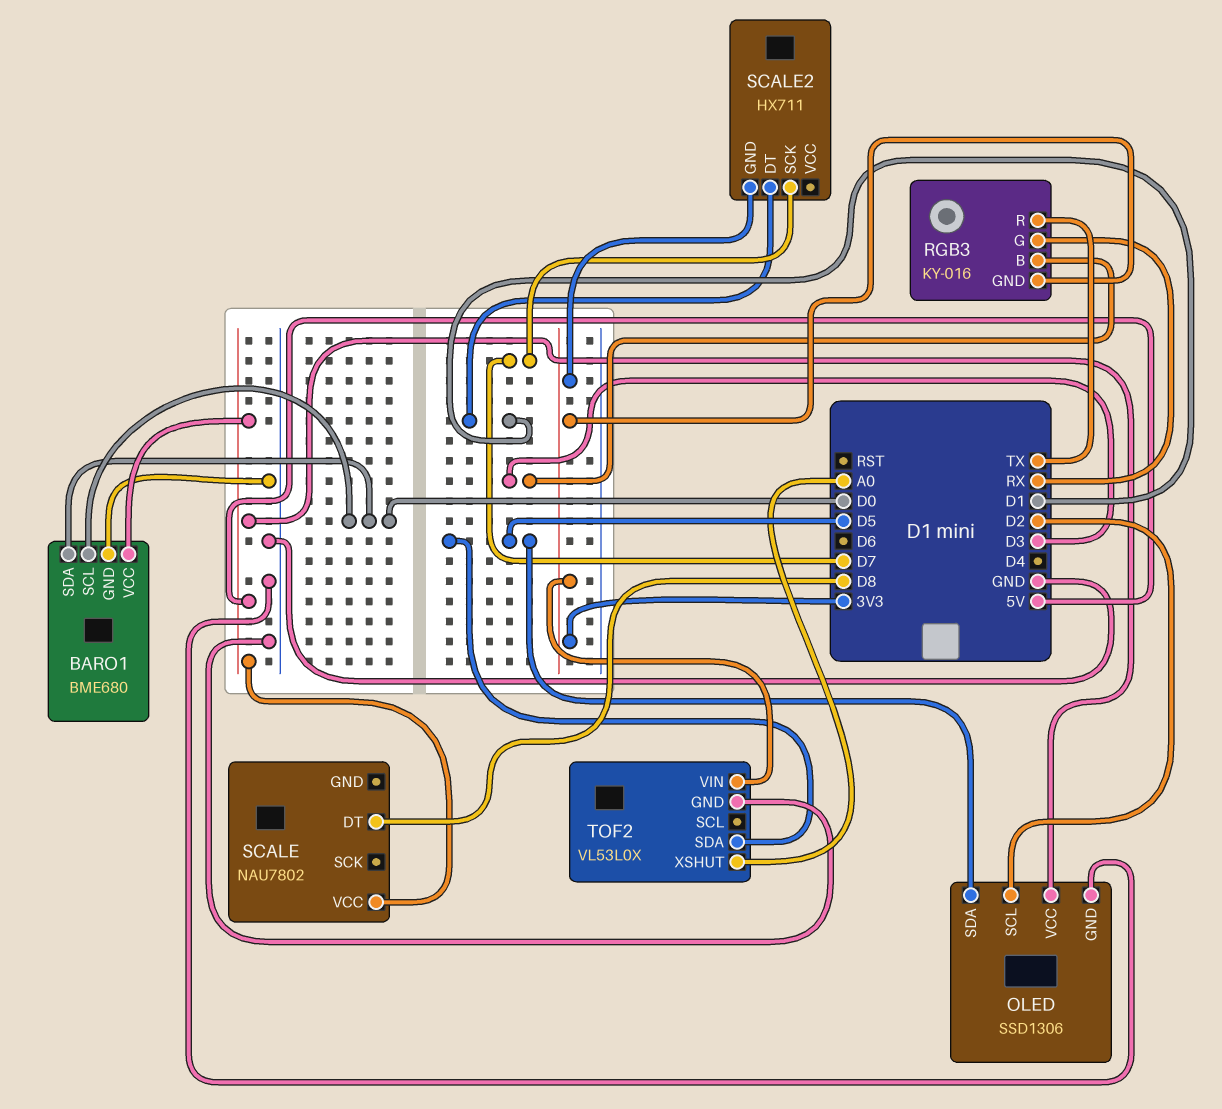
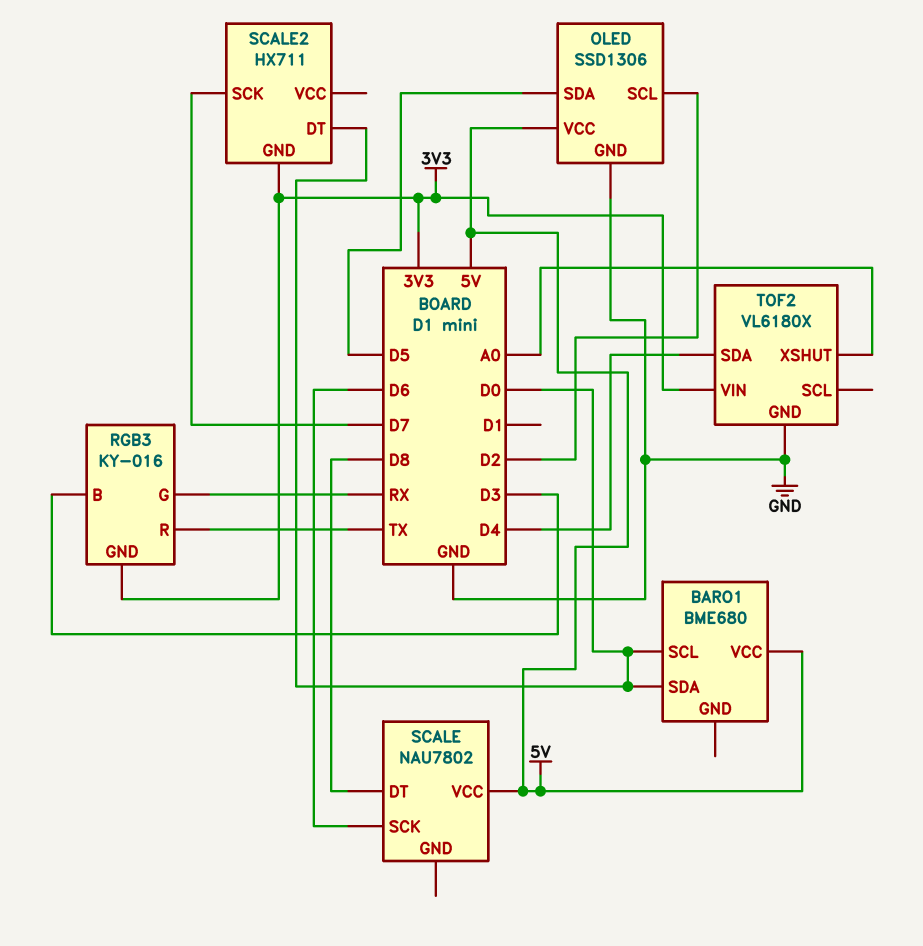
BARO1 pin GND: GND -> none
SCALE pin SCK: none -> D6
SCALE2 pin DT: D1 -> D0
TOF2: VL53L0X -> VL6180X
TOF2 pin SDA: D5 -> D4

